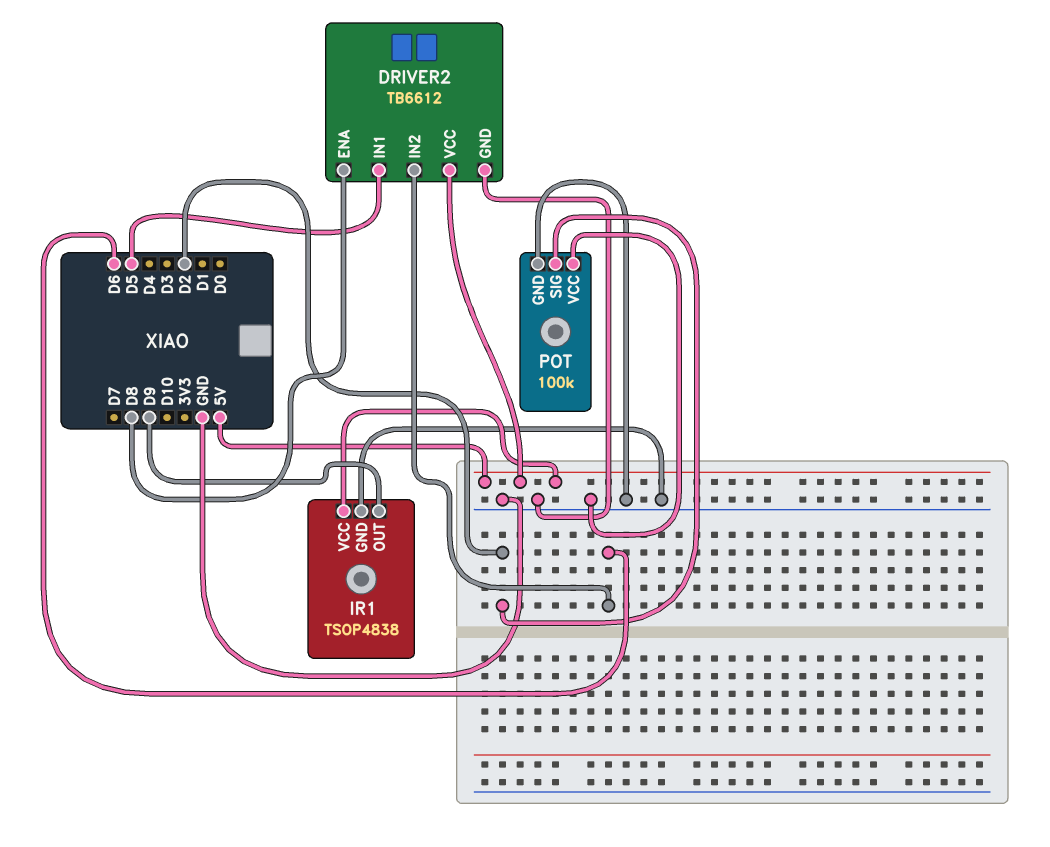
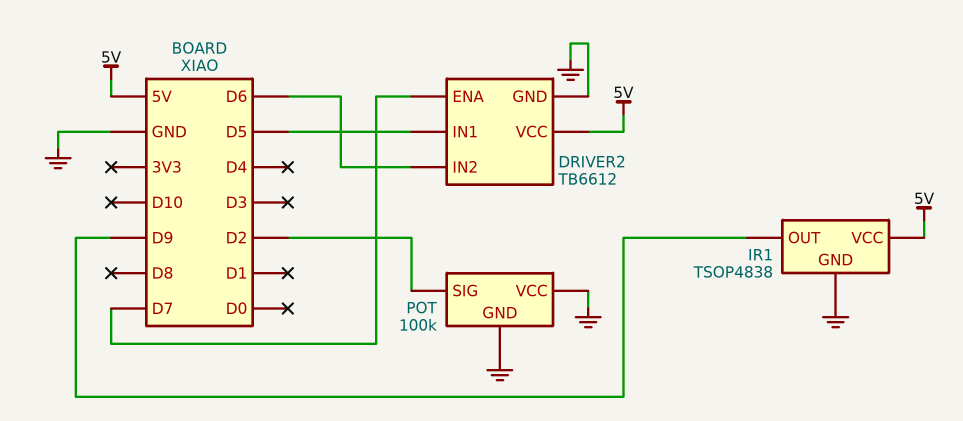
DRIVER2 pin ENA: D8 -> D7

